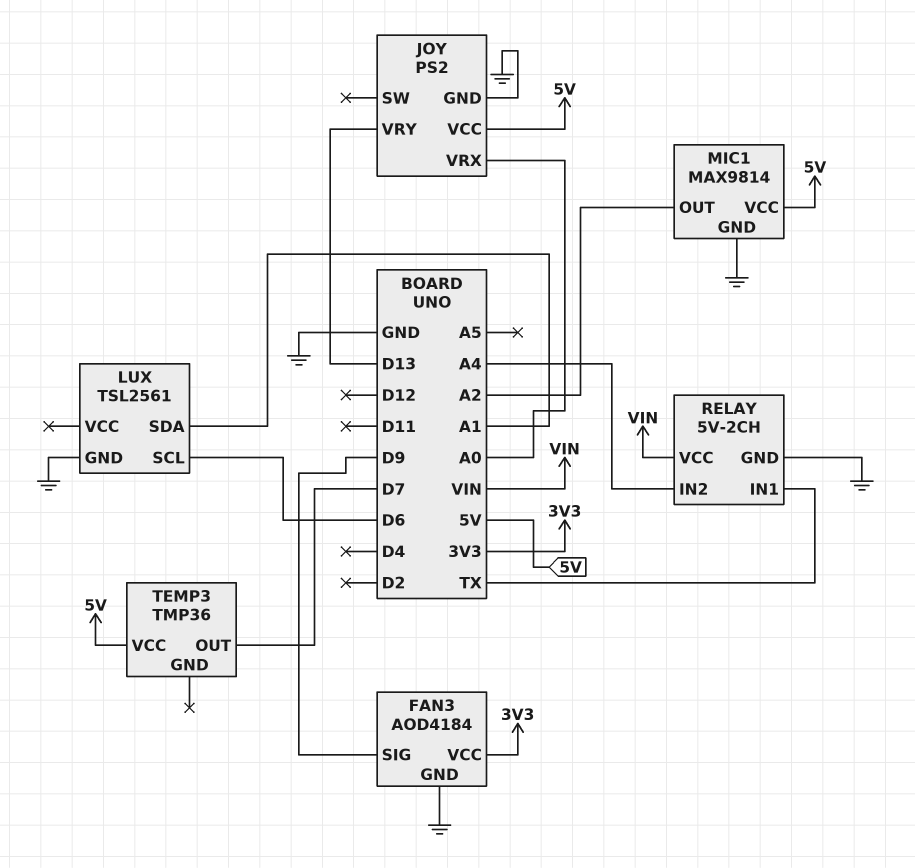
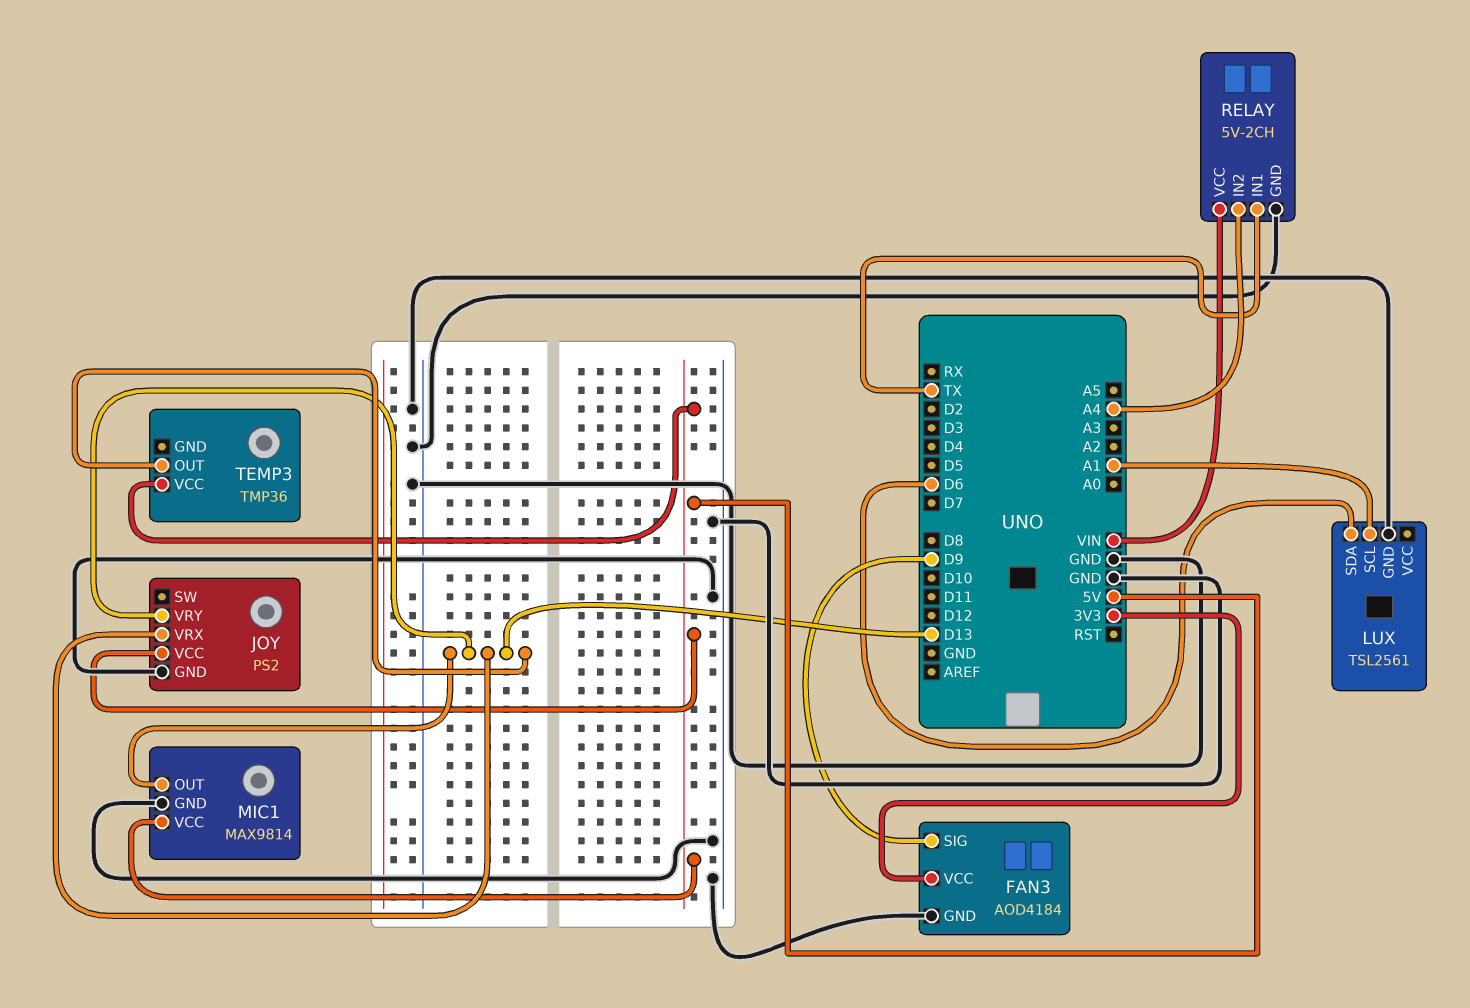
JOY pin VRX: A0 -> D13
LUX pin SCL: D6 -> A1
LUX pin SDA: A1 -> D6
MIC1 pin OUT: A2 -> D13
TEMP3 pin OUT: D7 -> D13

